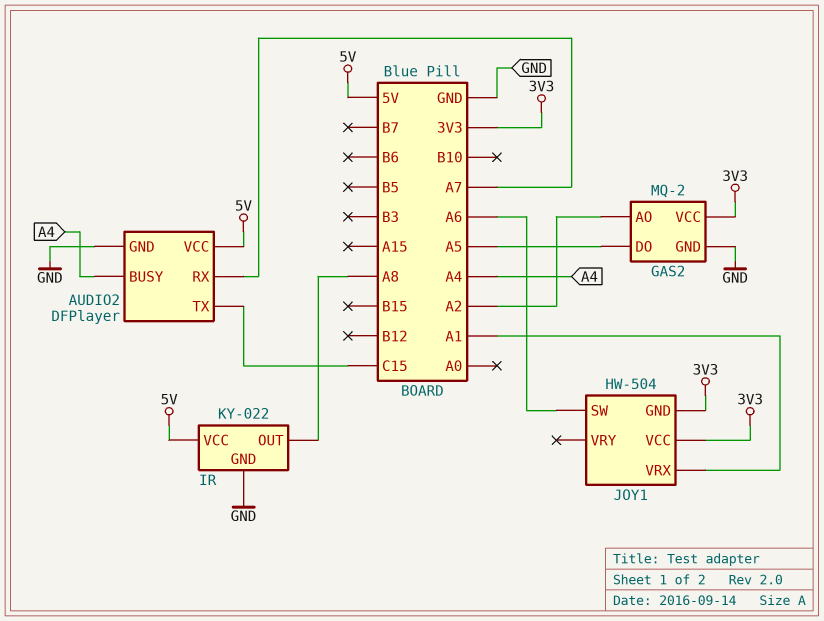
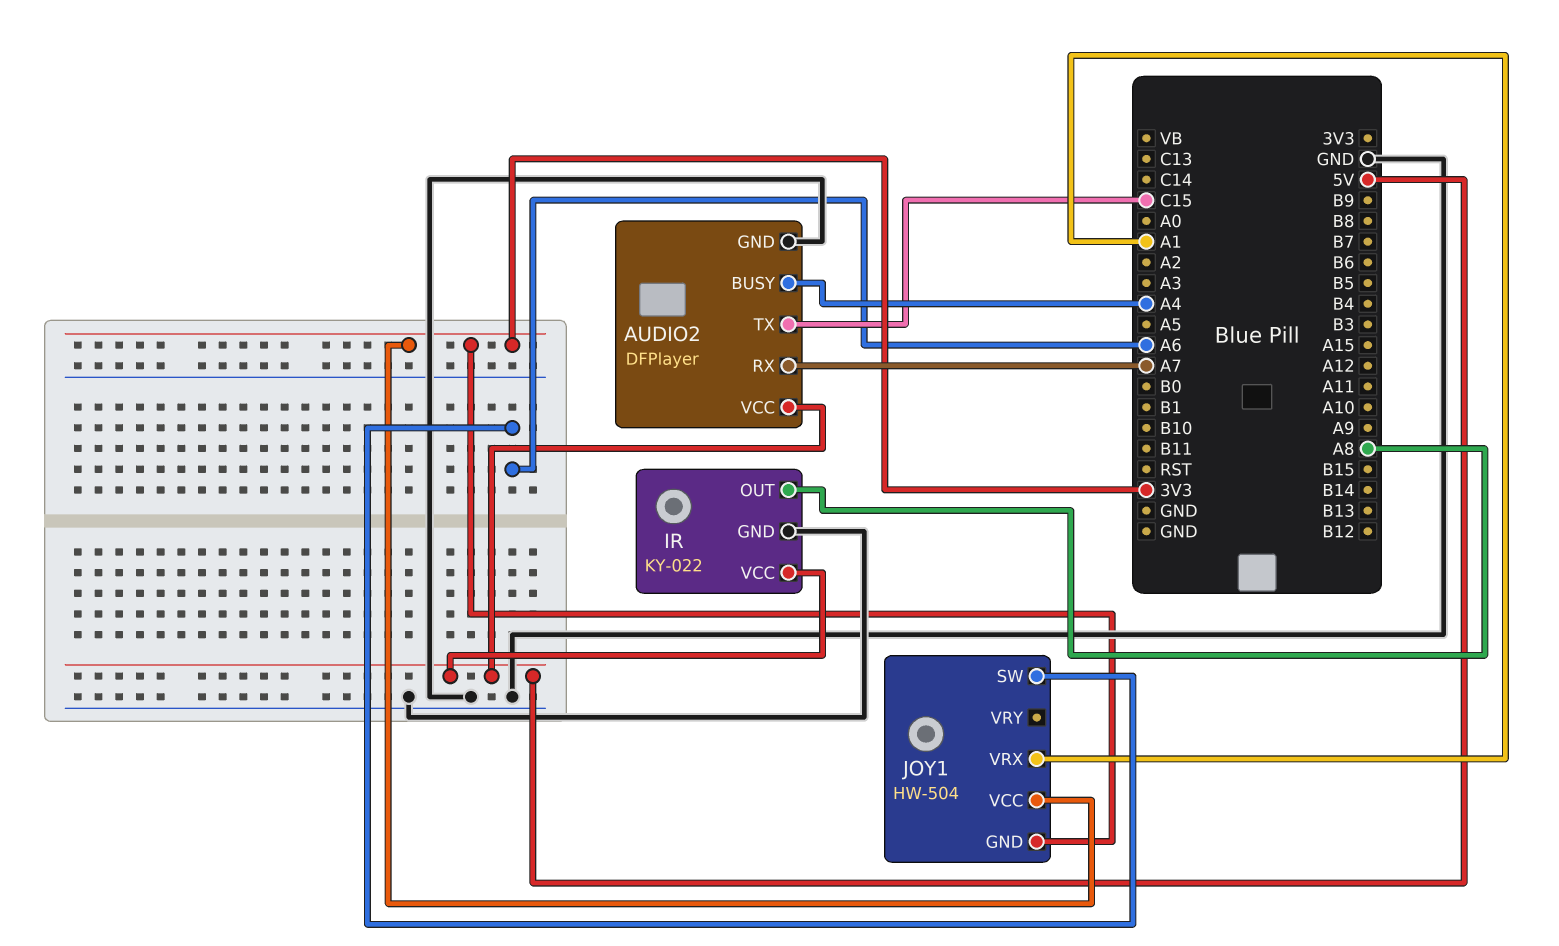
GAS2: MQ-2 -> none
GAS2 pin AO: A2 -> none
GAS2 pin DO: A5 -> none
GAS2 pin GND: GND -> none
GAS2 pin VCC: 3V3 -> none

